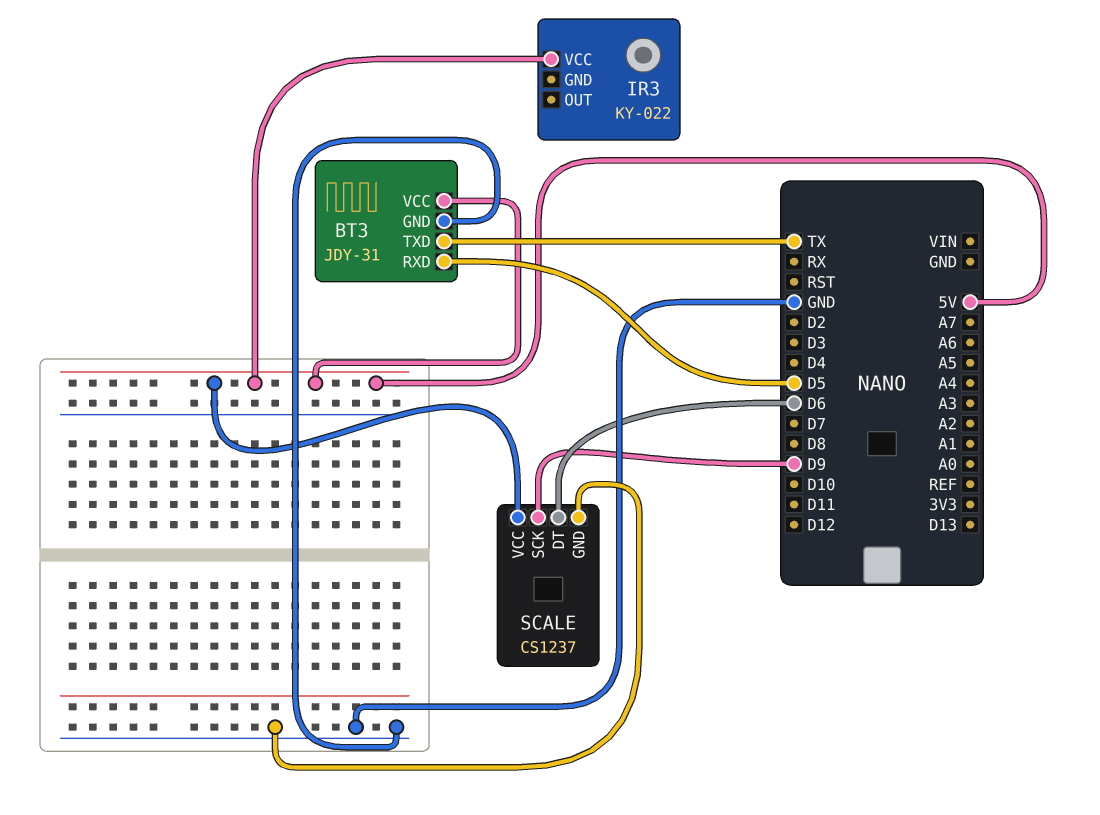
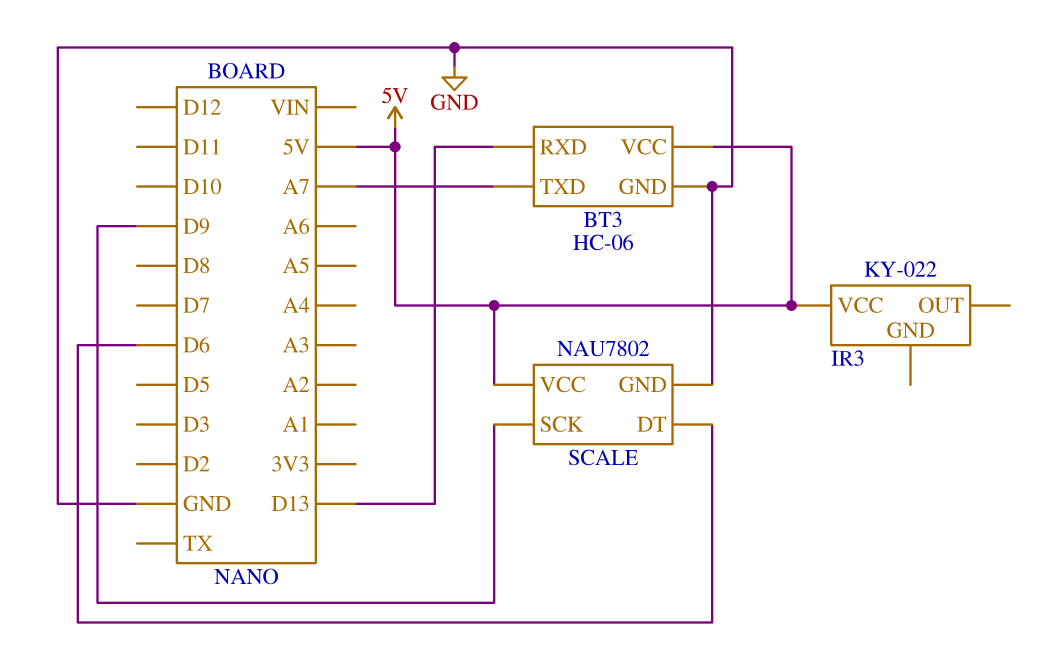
BT3: JDY-31 -> HC-06
BT3 pin RXD: D5 -> D13
BT3 pin TXD: TX -> A7
SCALE: CS1237 -> NAU7802

